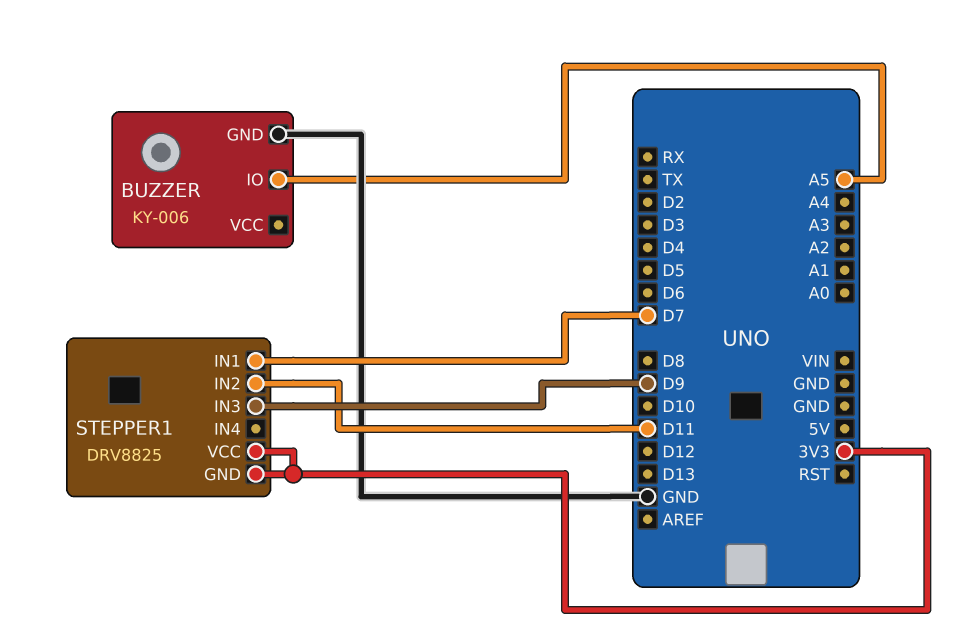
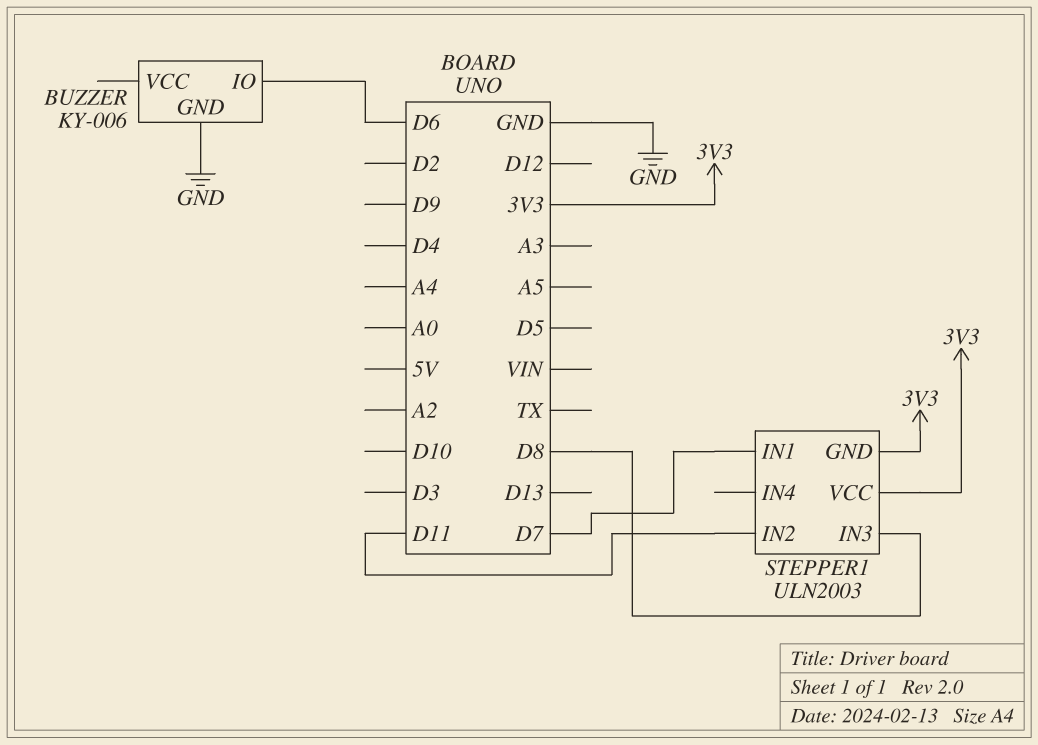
BUZZER pin IO: A5 -> D6
STEPPER1: DRV8825 -> ULN2003
STEPPER1 pin IN3: D9 -> D8

